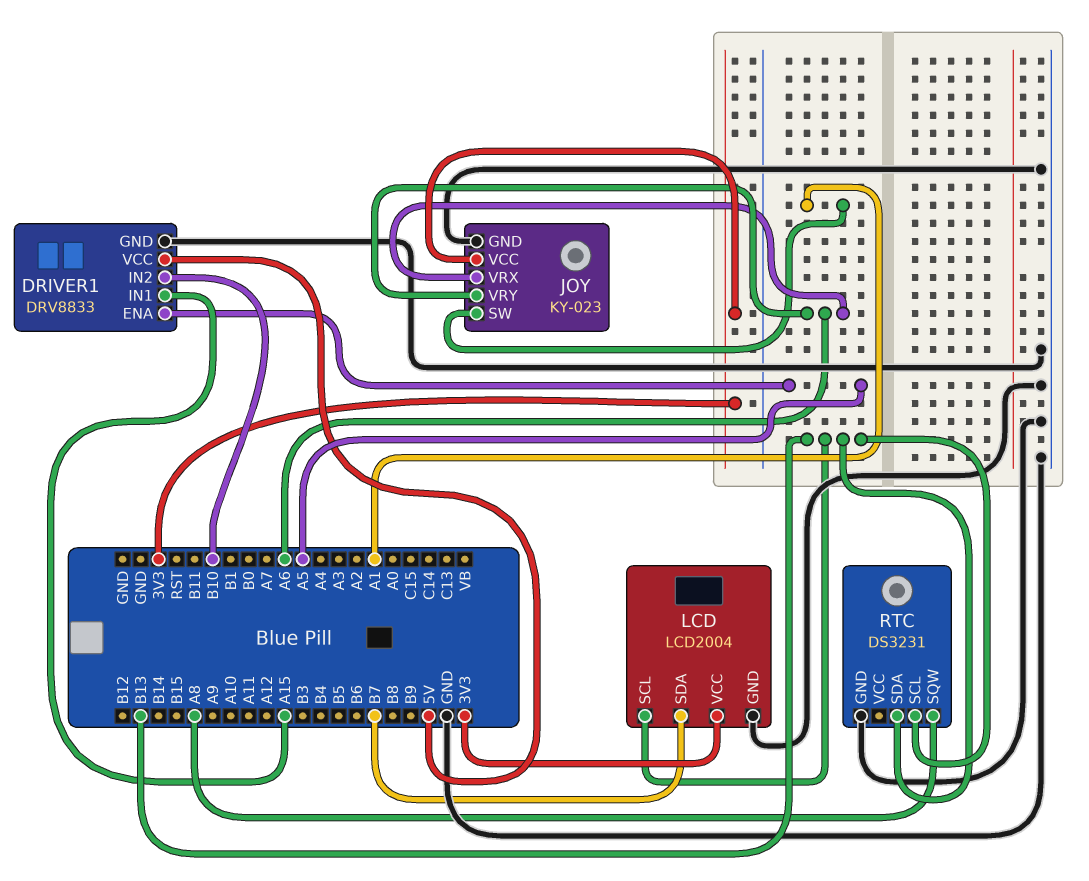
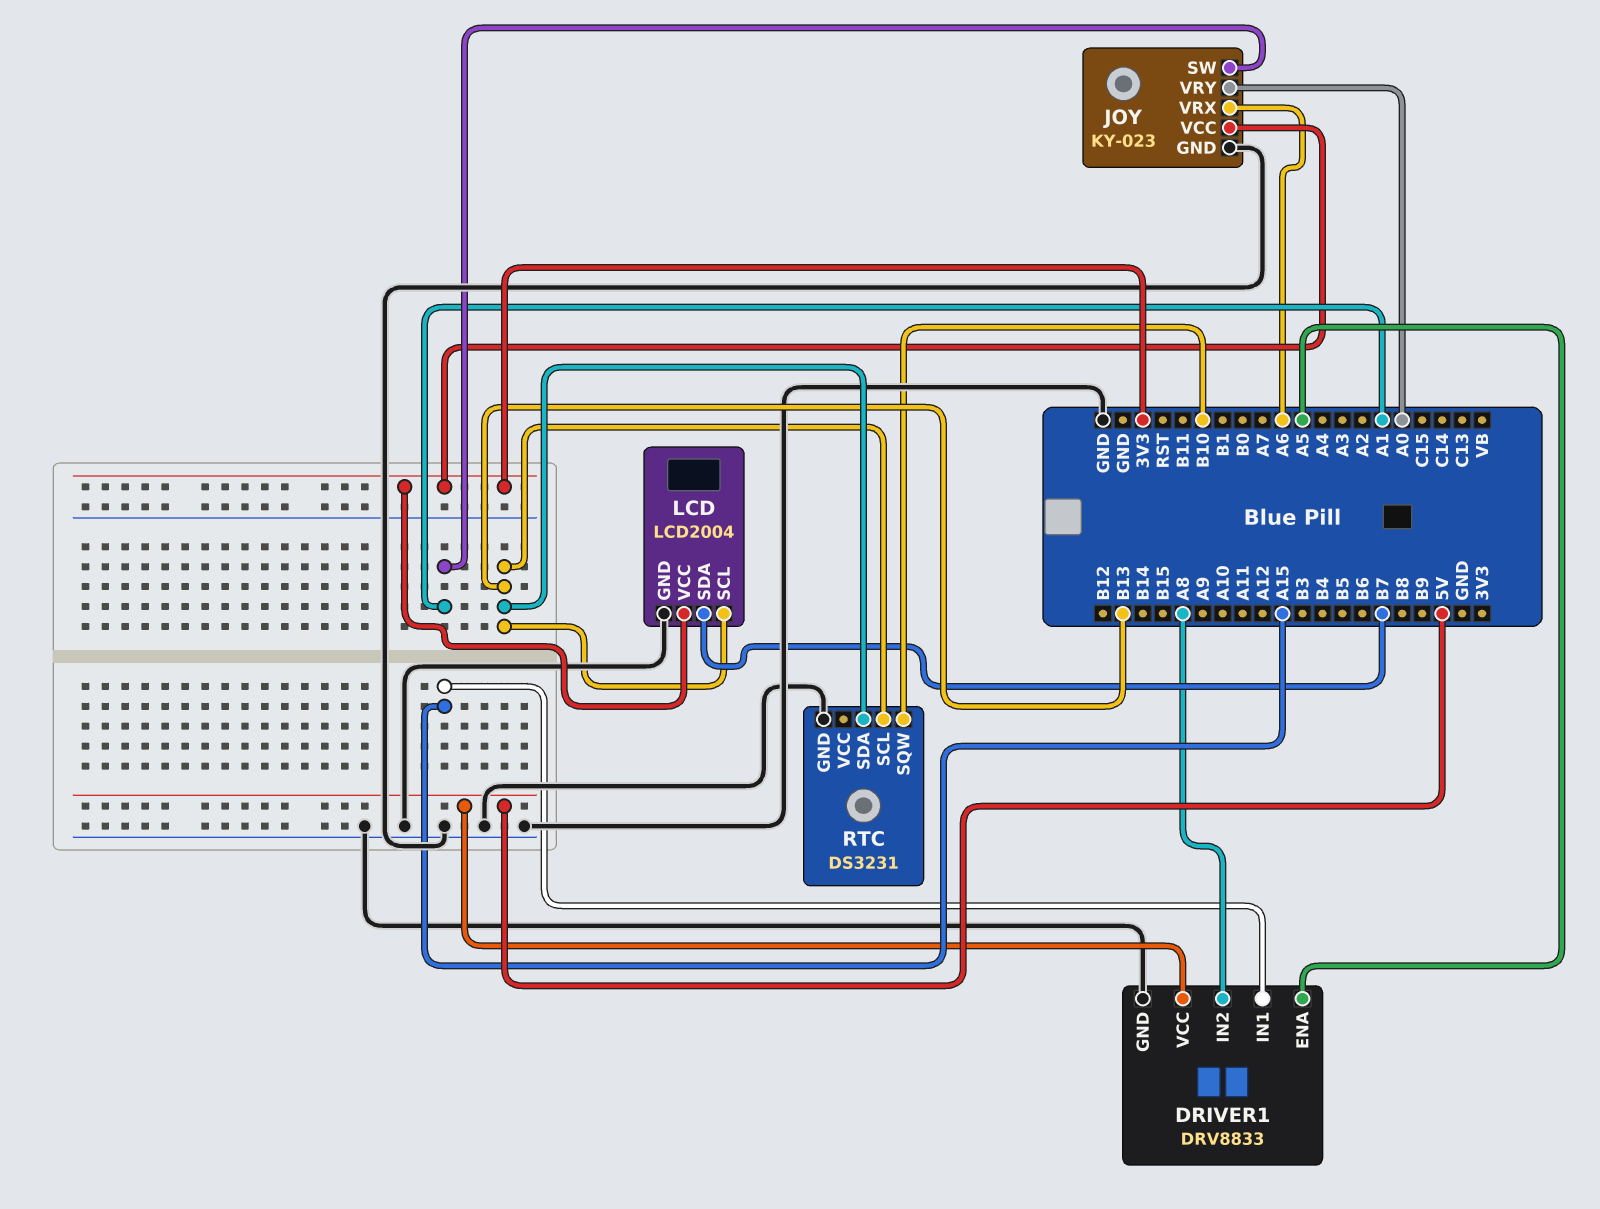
DRIVER1 pin IN2: B10 -> A8
JOY pin VRY: A6 -> A0
RTC pin SQW: A8 -> B10

